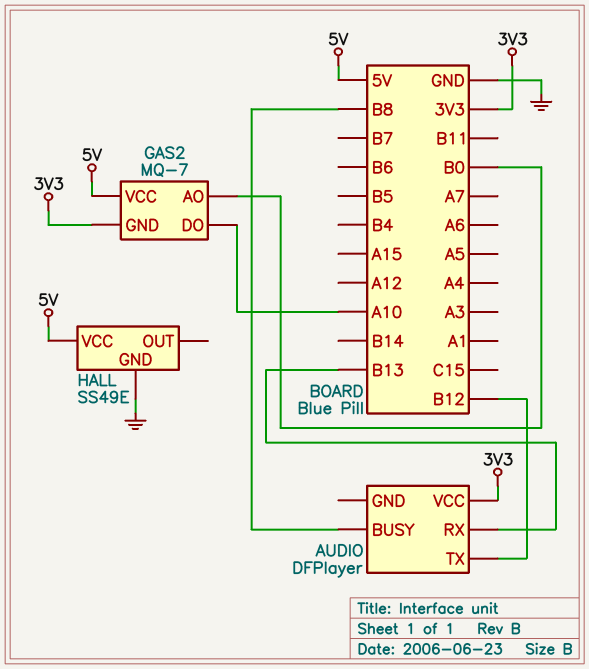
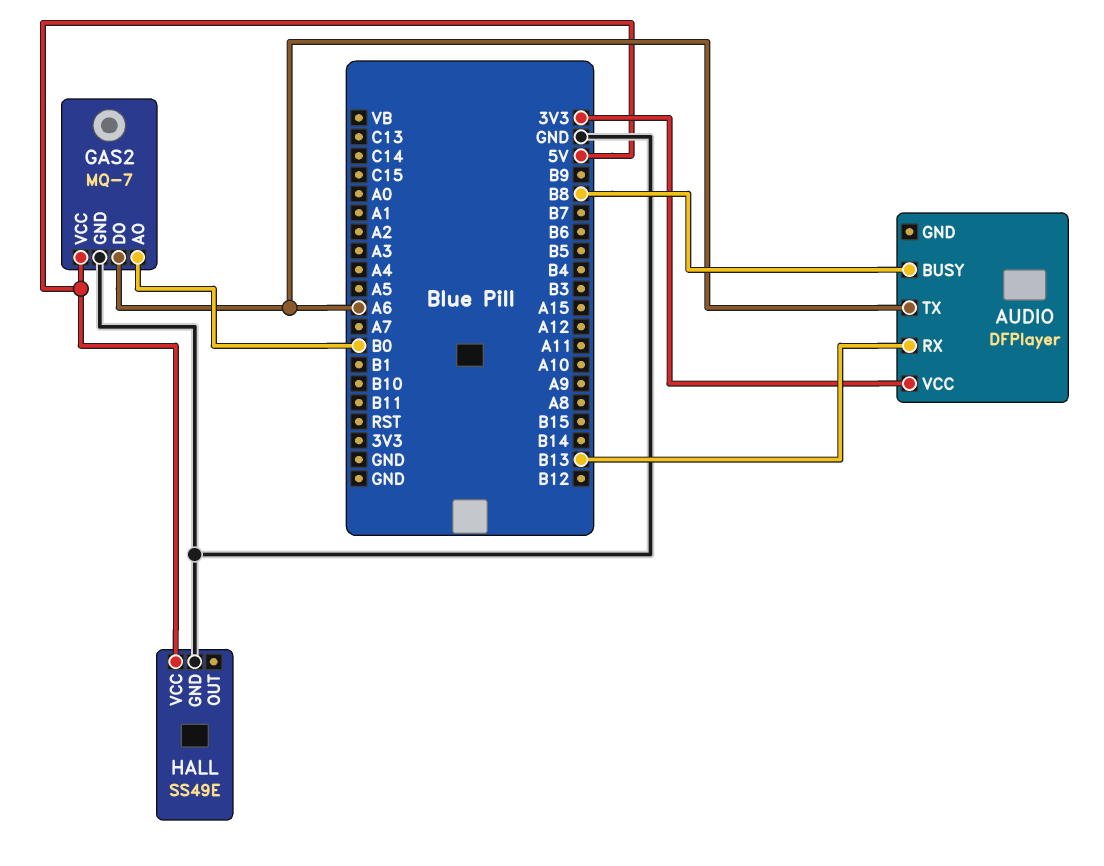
AUDIO pin TX: B12 -> A6
GAS2 pin DO: A10 -> A6
GAS2 pin GND: 3V3 -> GND

